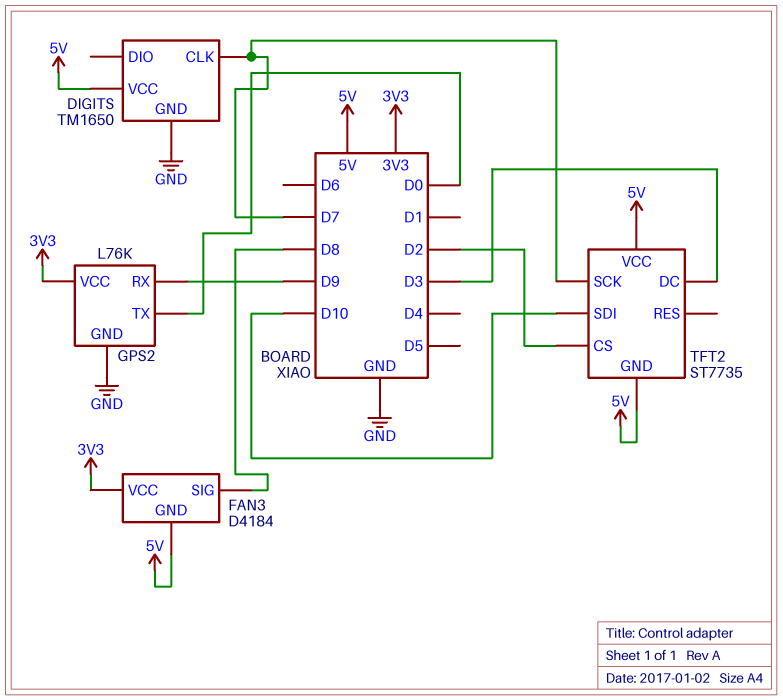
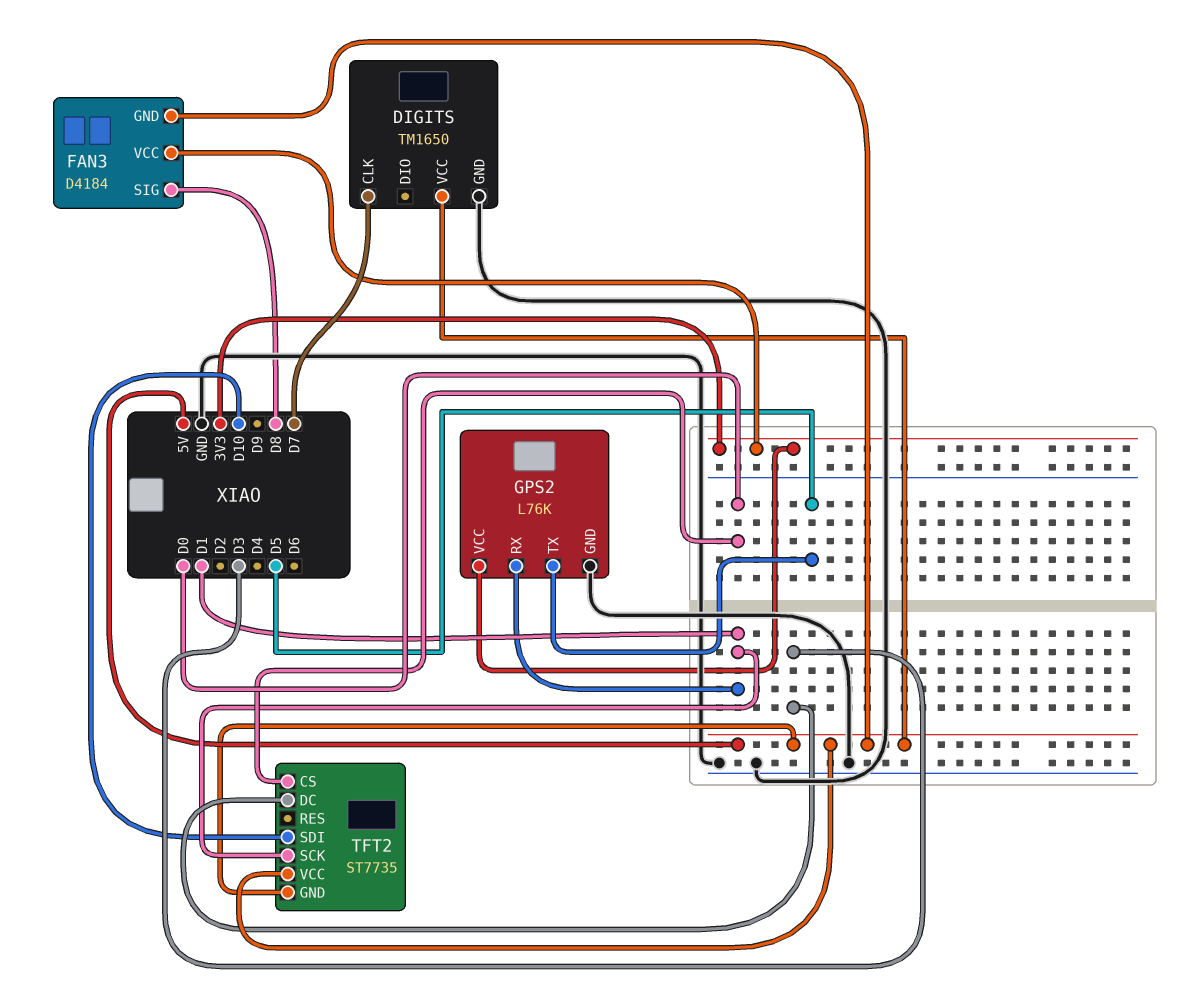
GPS2 pin RX: D9 -> D1
GPS2 pin TX: D0 -> D5
TFT2 pin CS: D2 -> D0
TFT2 pin SCK: D7 -> D1

